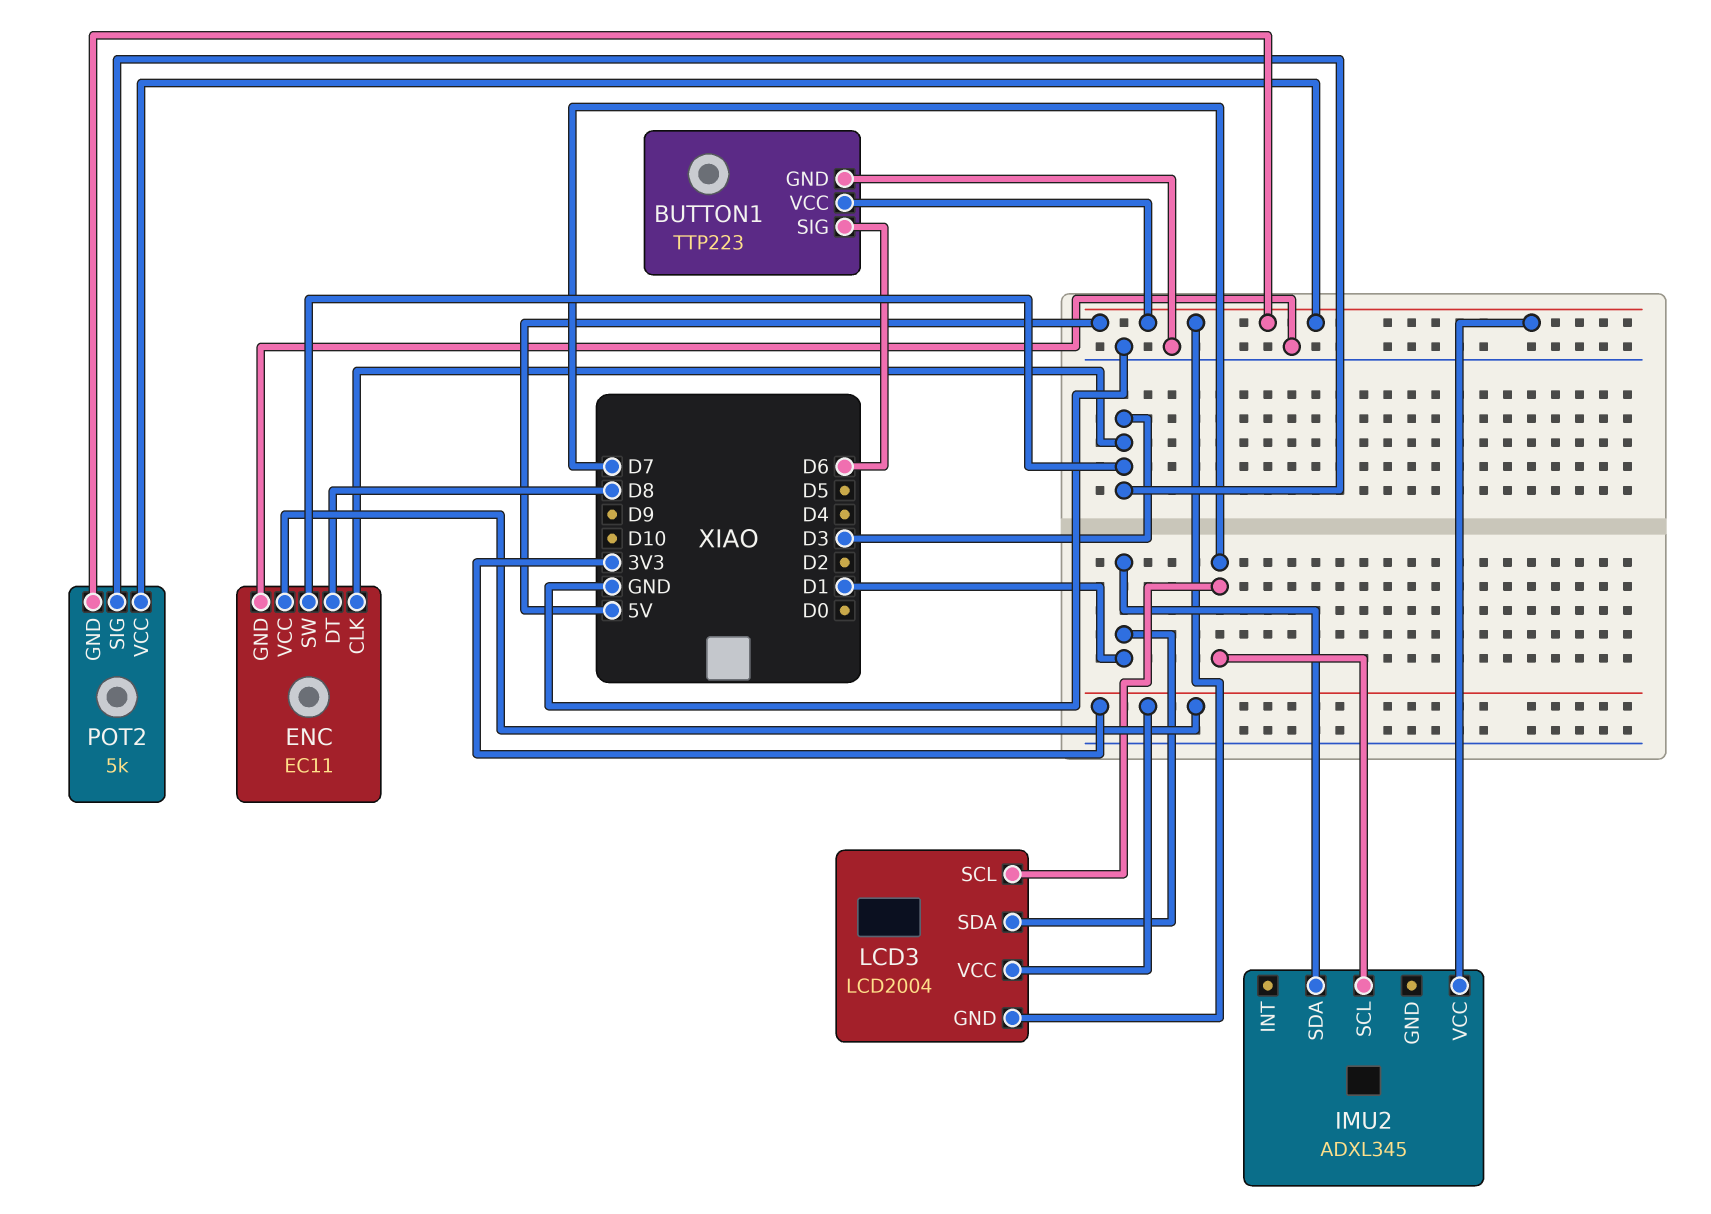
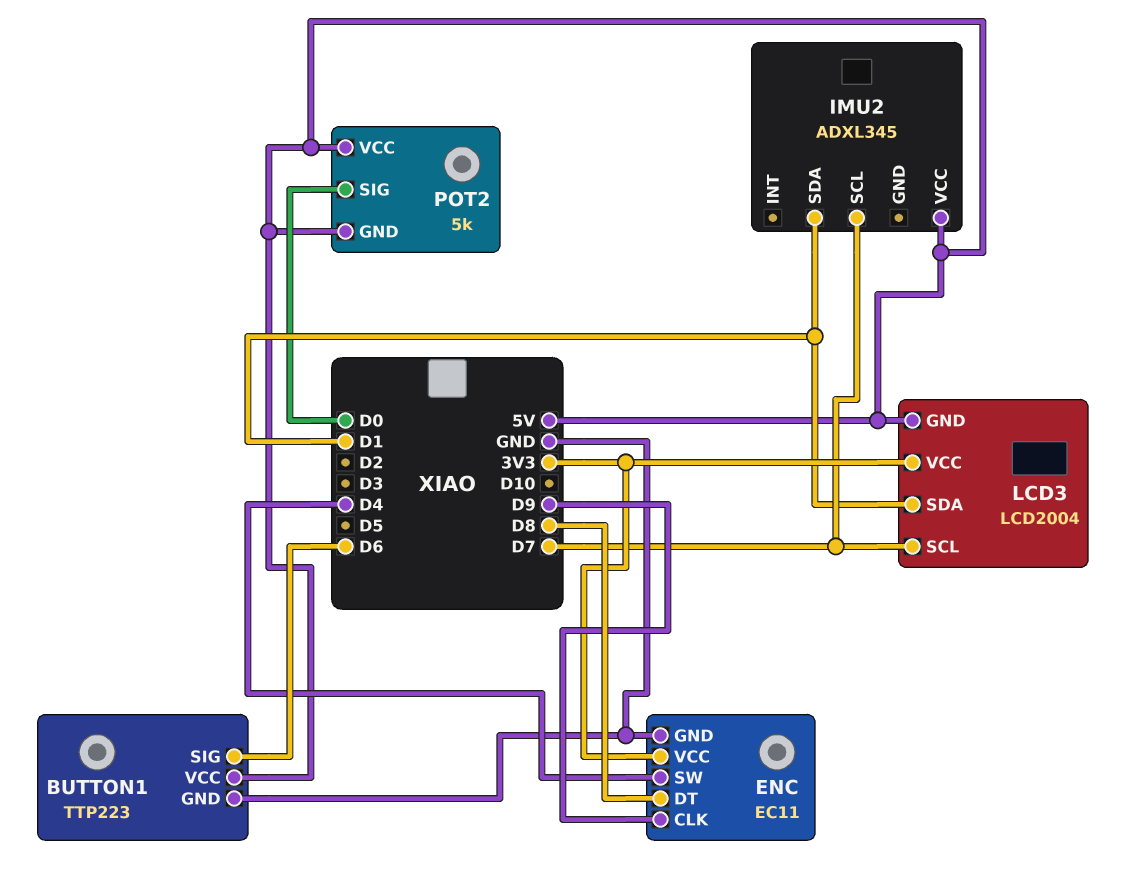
ENC pin CLK: D3 -> D9
ENC pin SW: D3 -> D4
POT2 pin SIG: D3 -> D0

